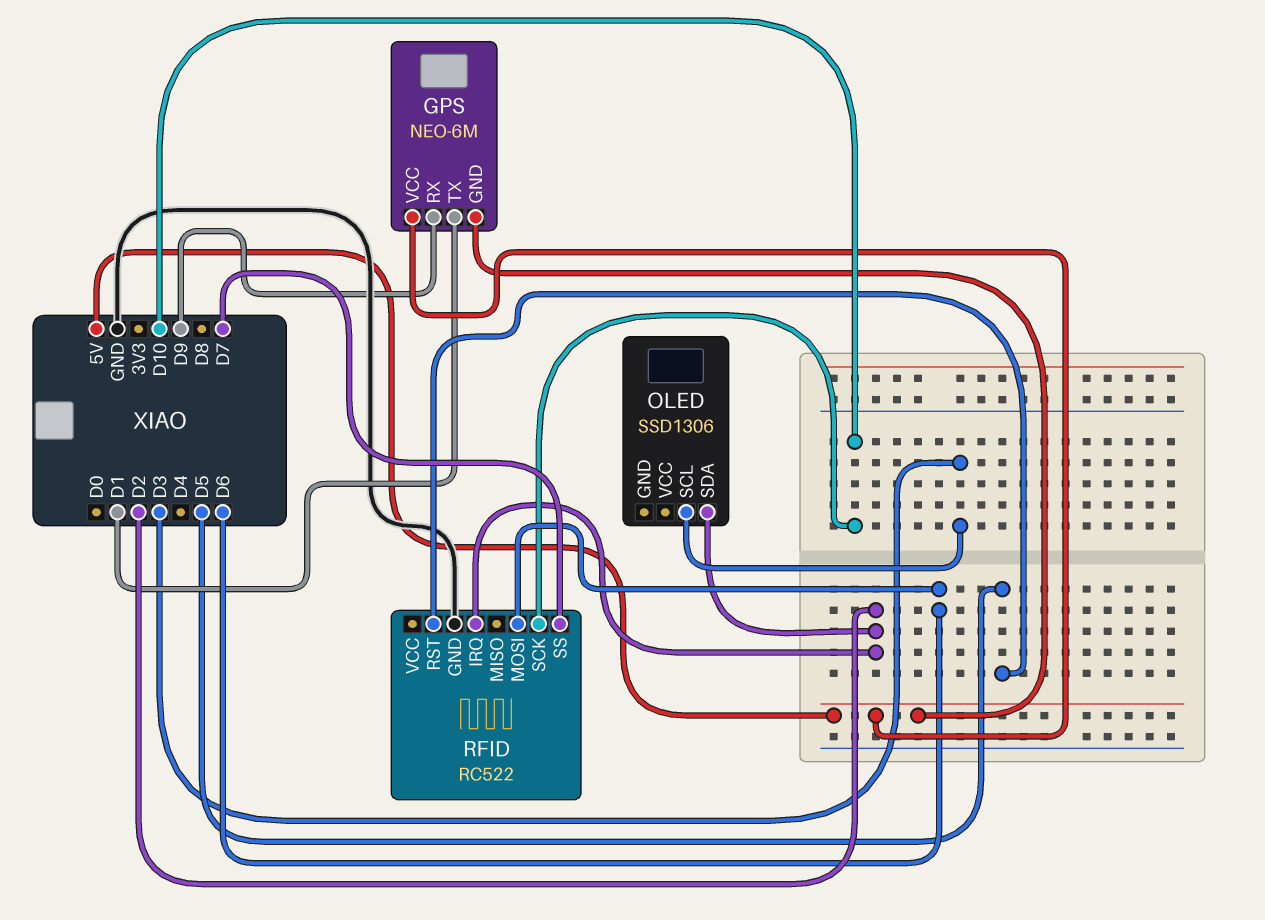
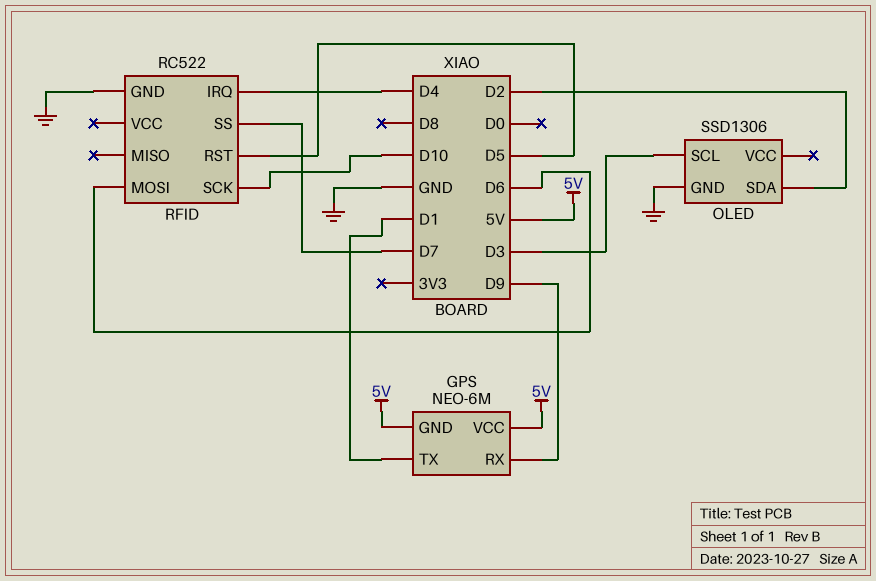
OLED pin GND: none -> GND
RFID pin IRQ: D2 -> D4

